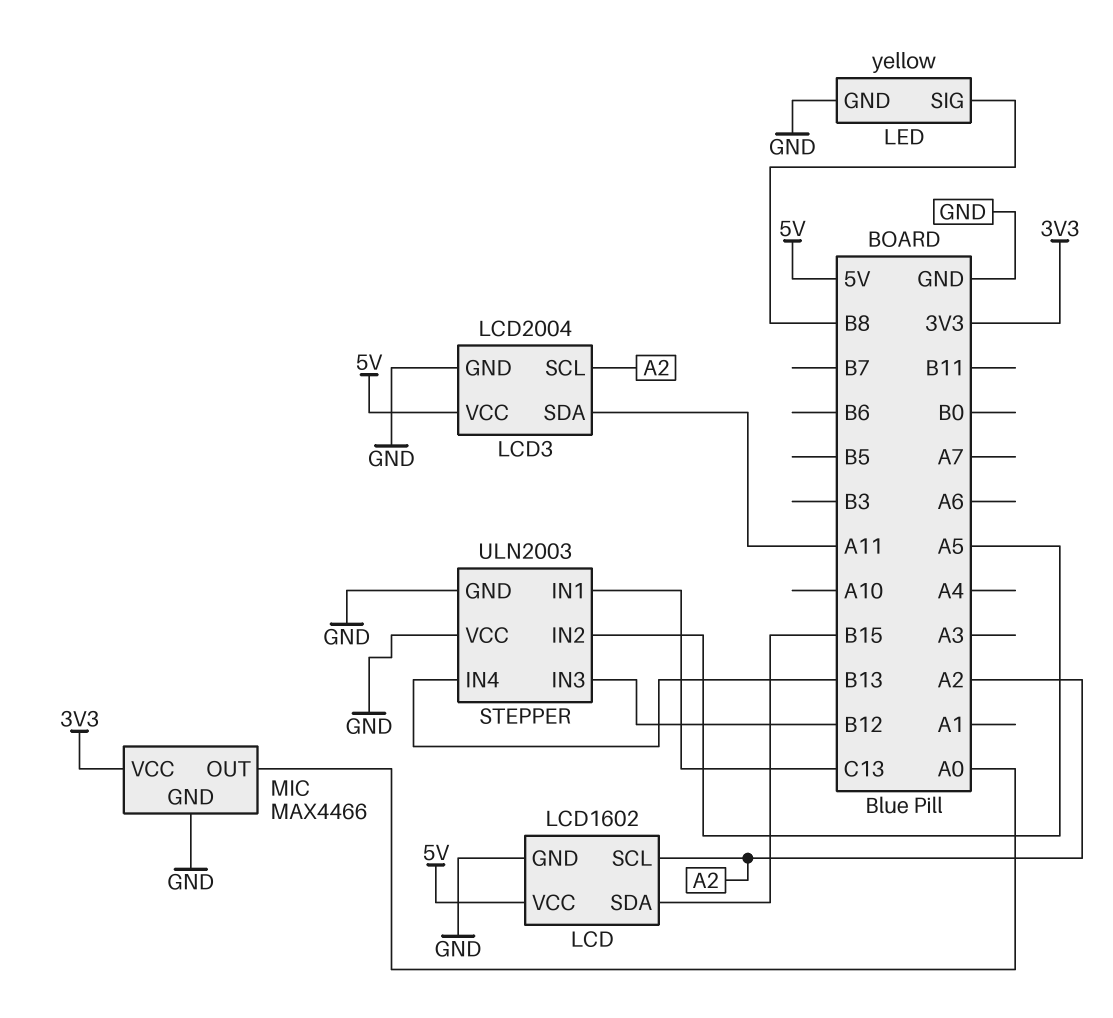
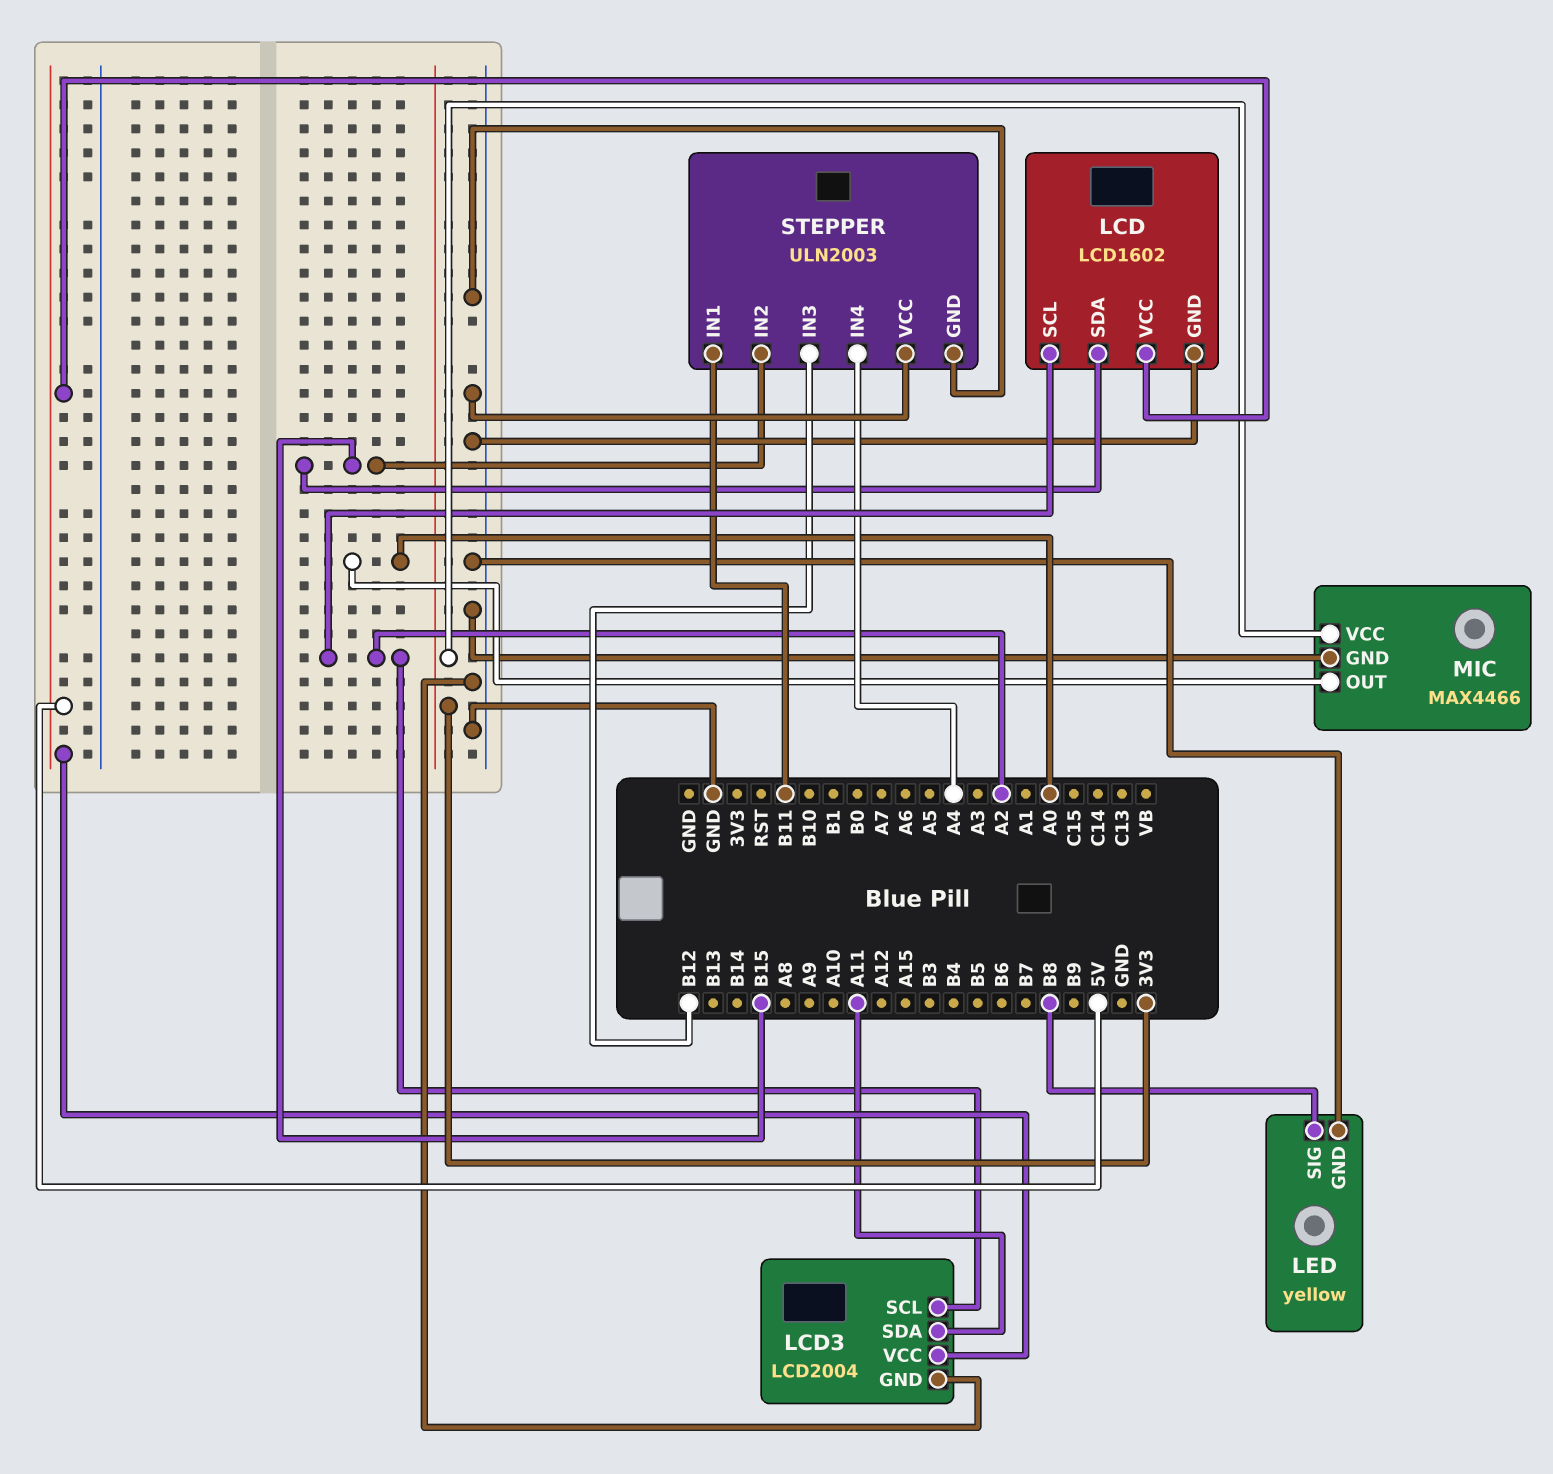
STEPPER pin IN1: C13 -> B11
STEPPER pin IN2: A5 -> B15
STEPPER pin IN4: B13 -> A4

